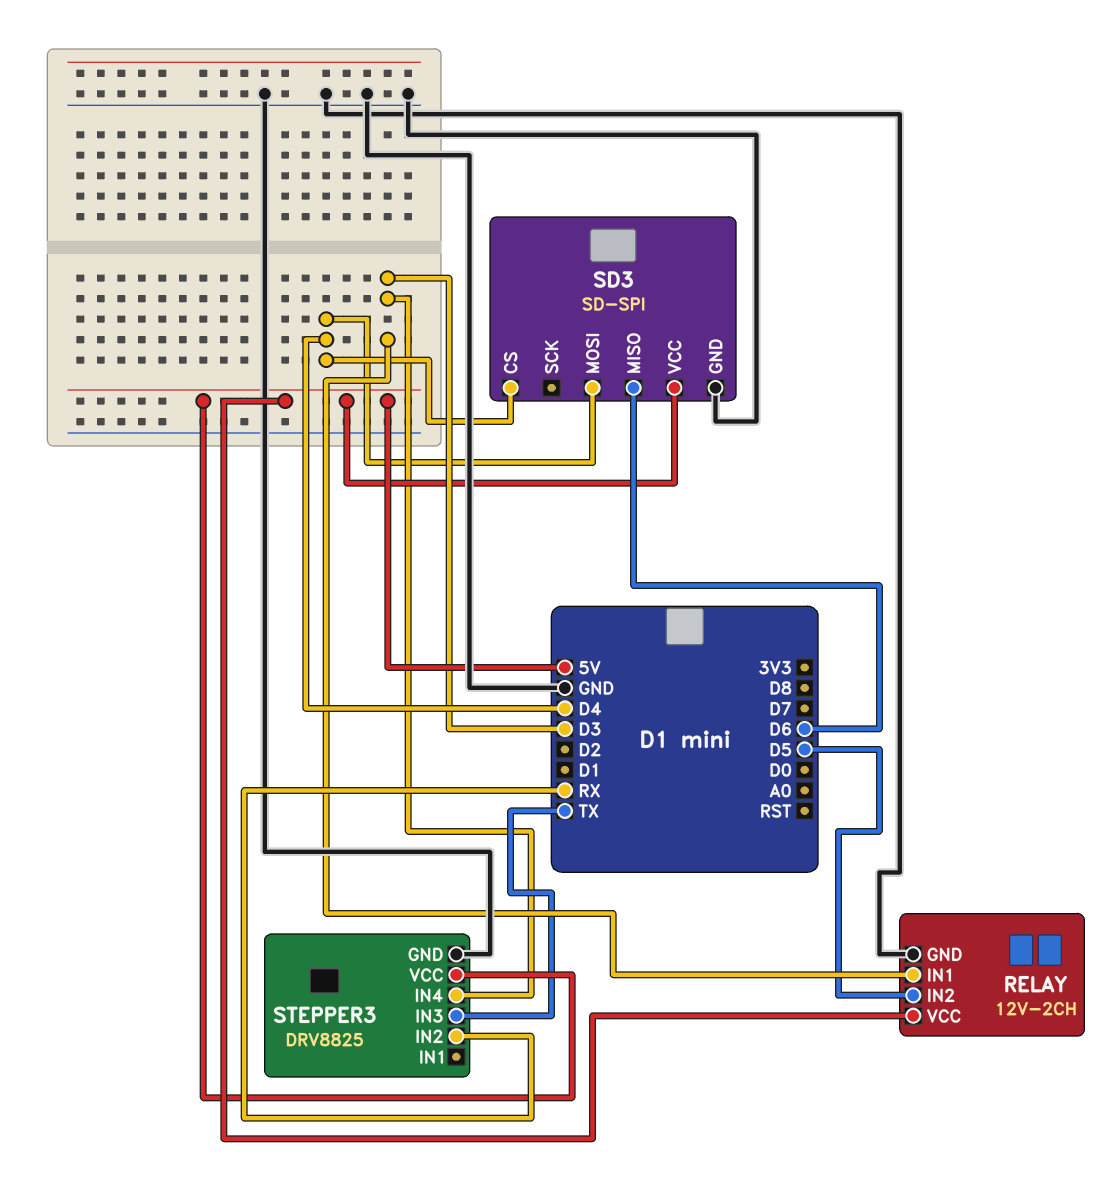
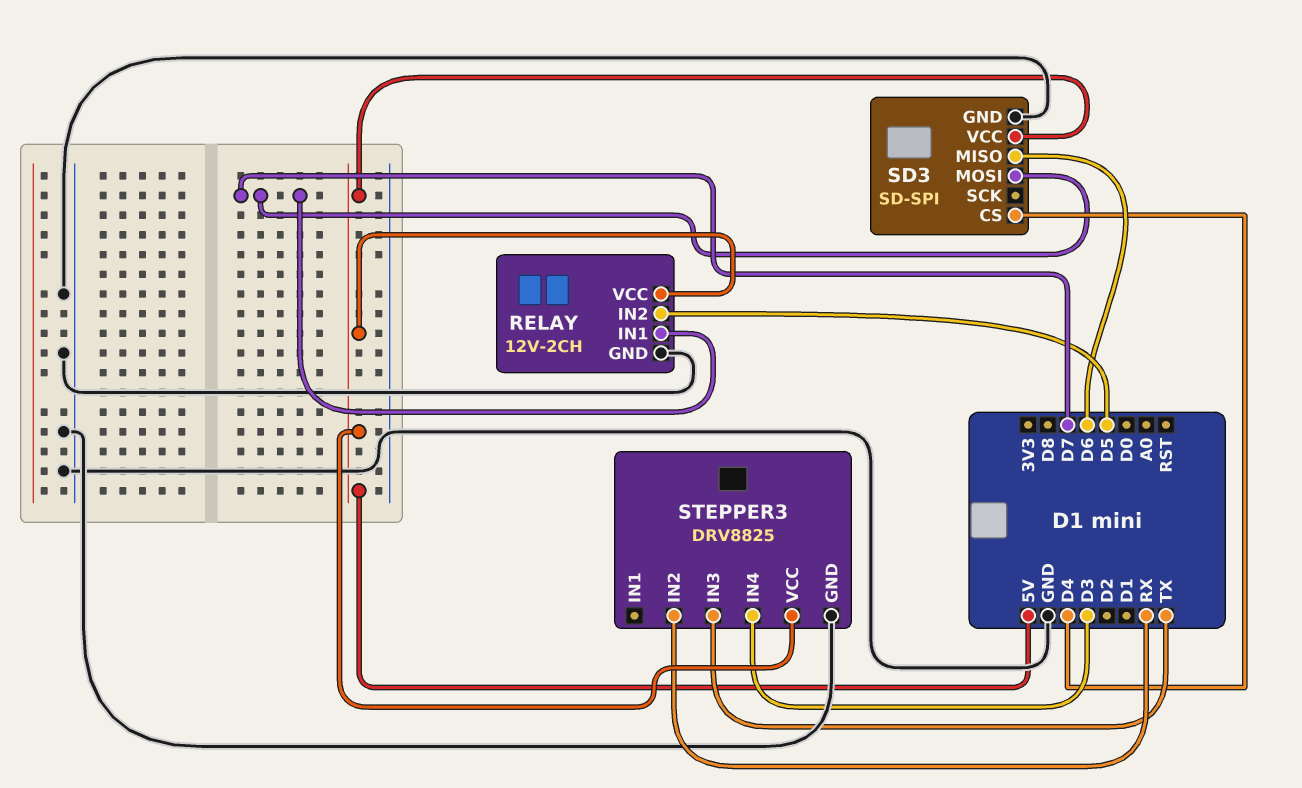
RELAY pin IN1: D3 -> D7
SD3 pin MOSI: D4 -> D7

